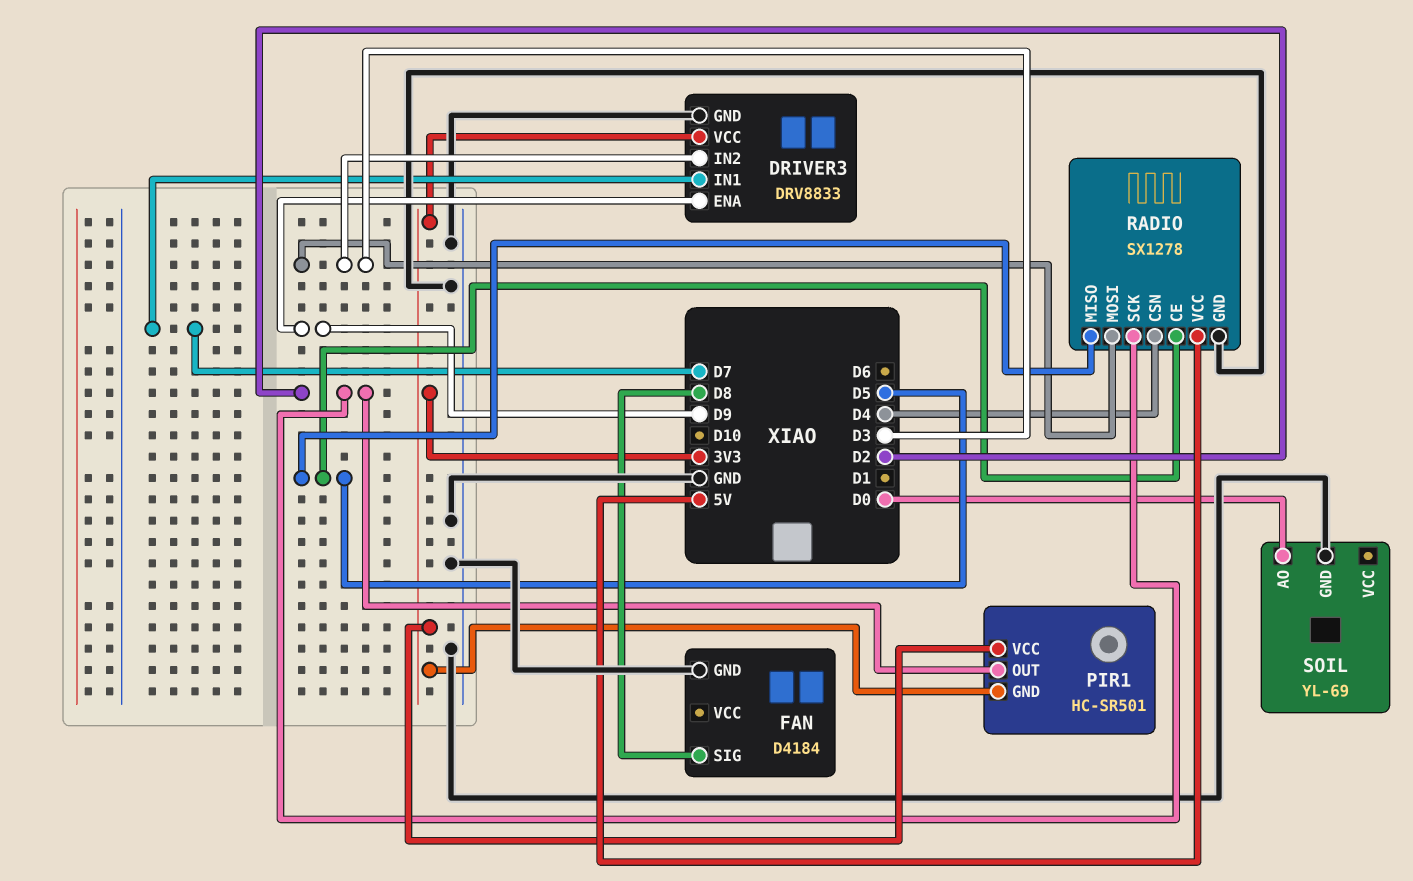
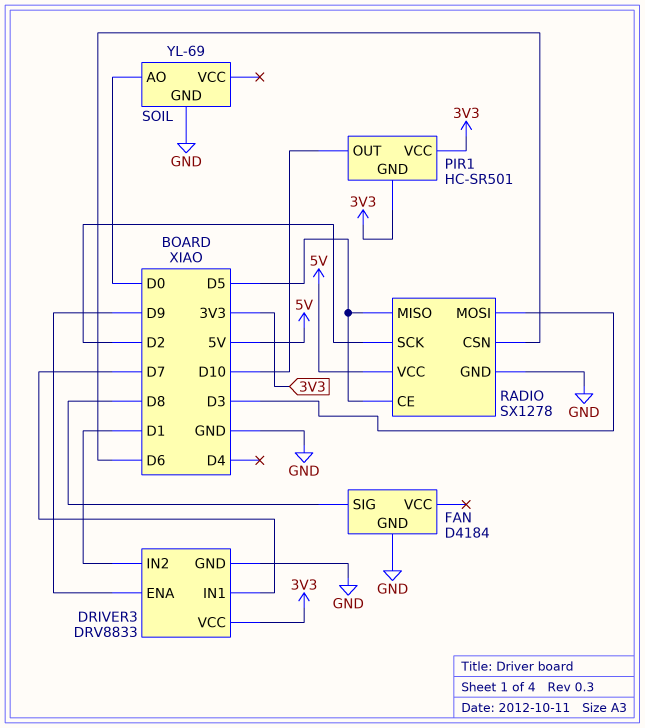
DRIVER3 pin IN2: D3 -> D1
PIR1 pin OUT: D2 -> D10
RADIO pin CSN: D4 -> D6

